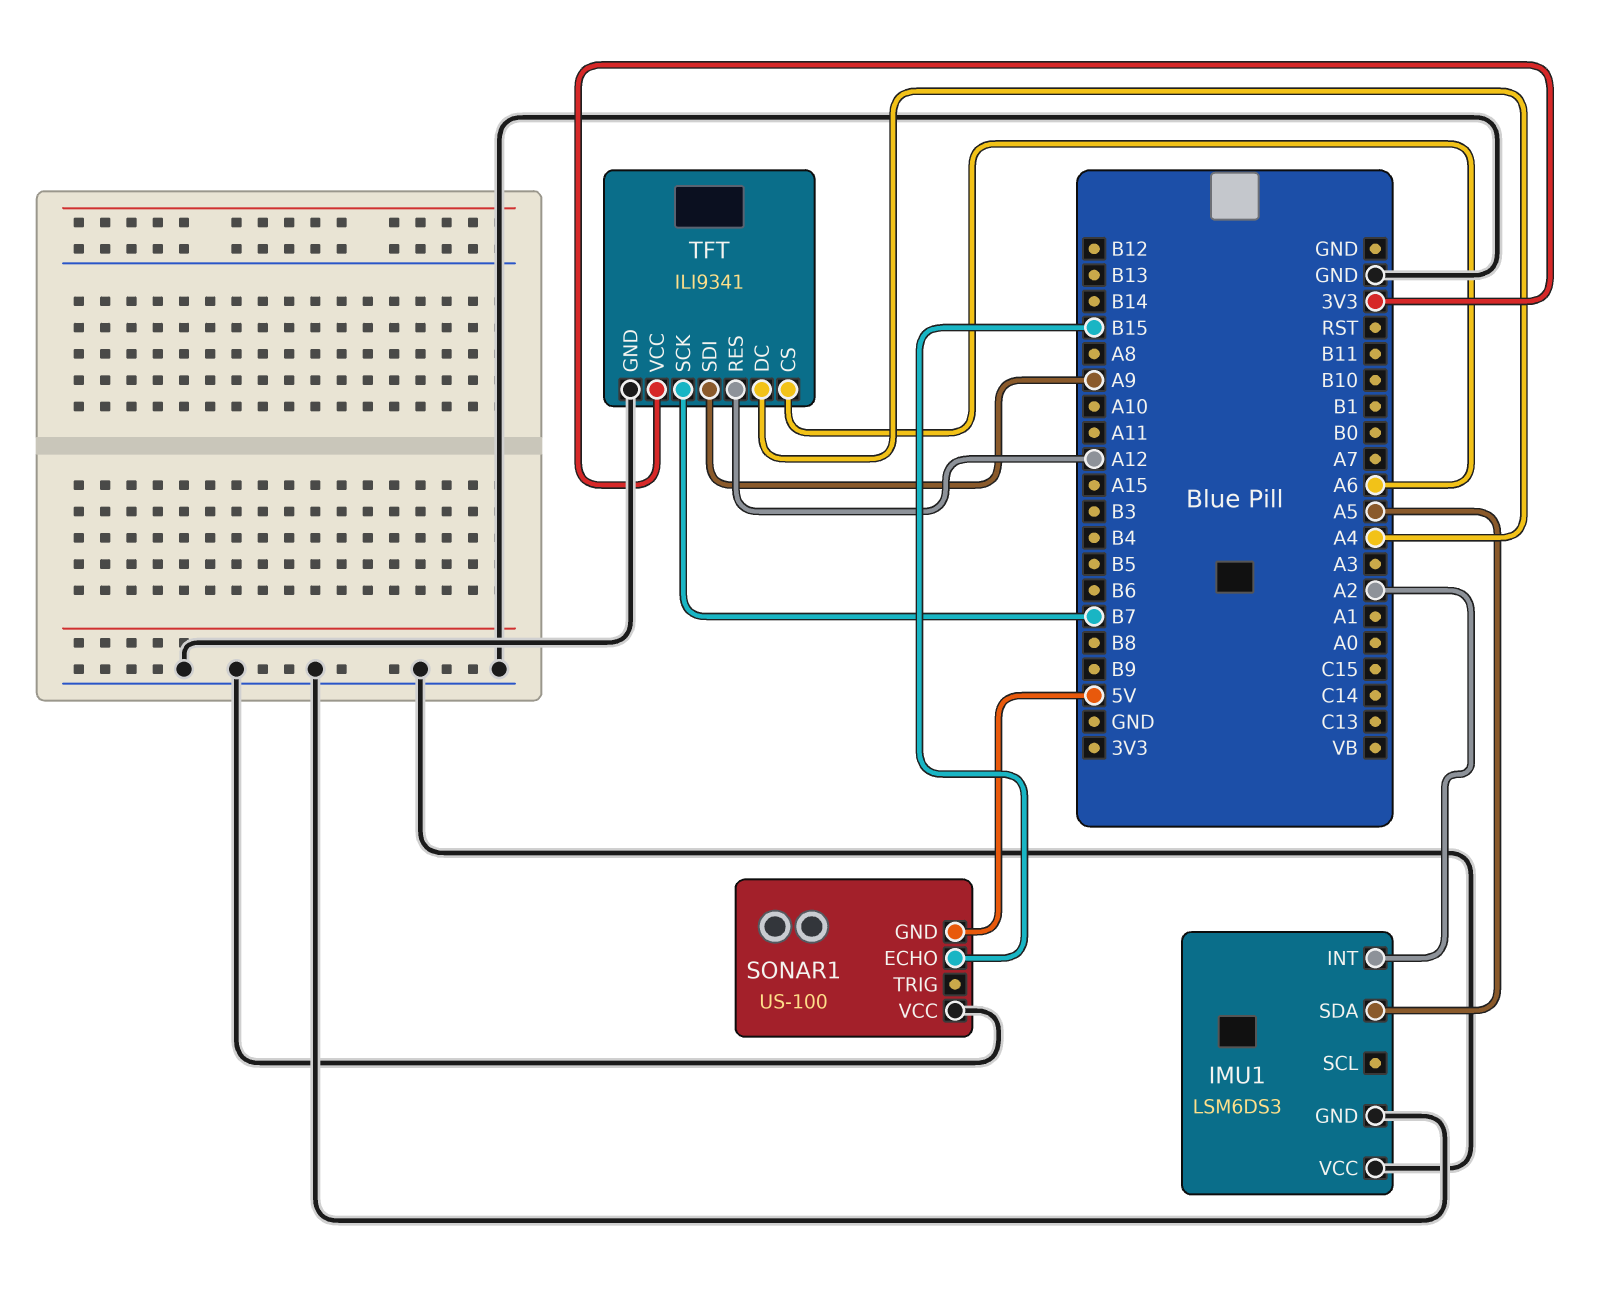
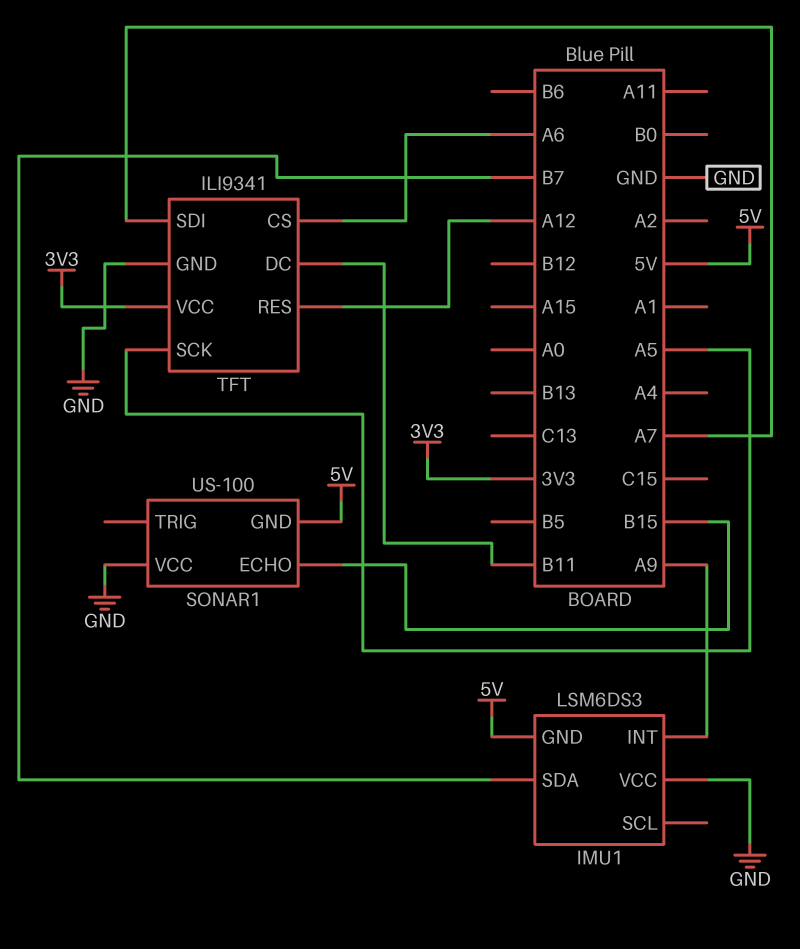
IMU1 pin GND: GND -> 5V
IMU1 pin INT: A2 -> A9
IMU1 pin SDA: A5 -> B7
TFT pin DC: A4 -> B11
TFT pin SCK: B7 -> A5
TFT pin SDI: A9 -> A7

